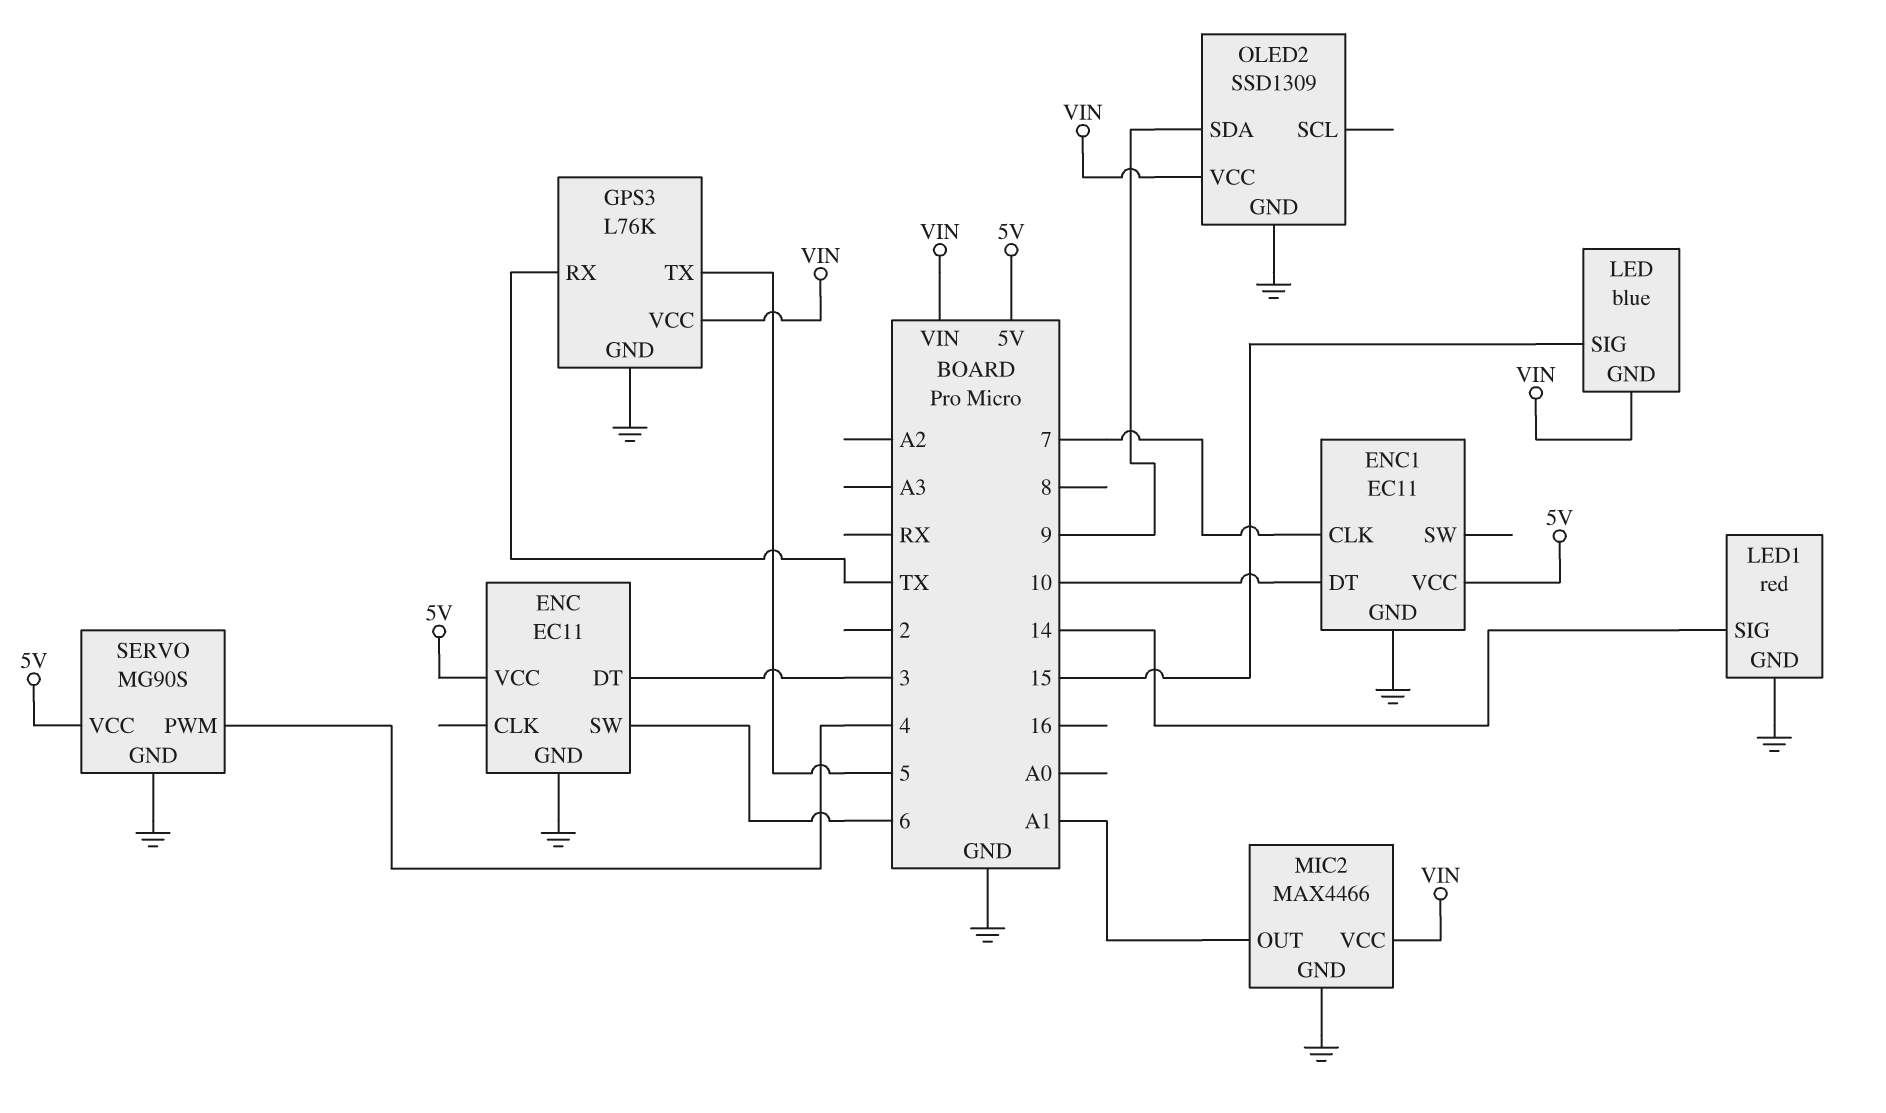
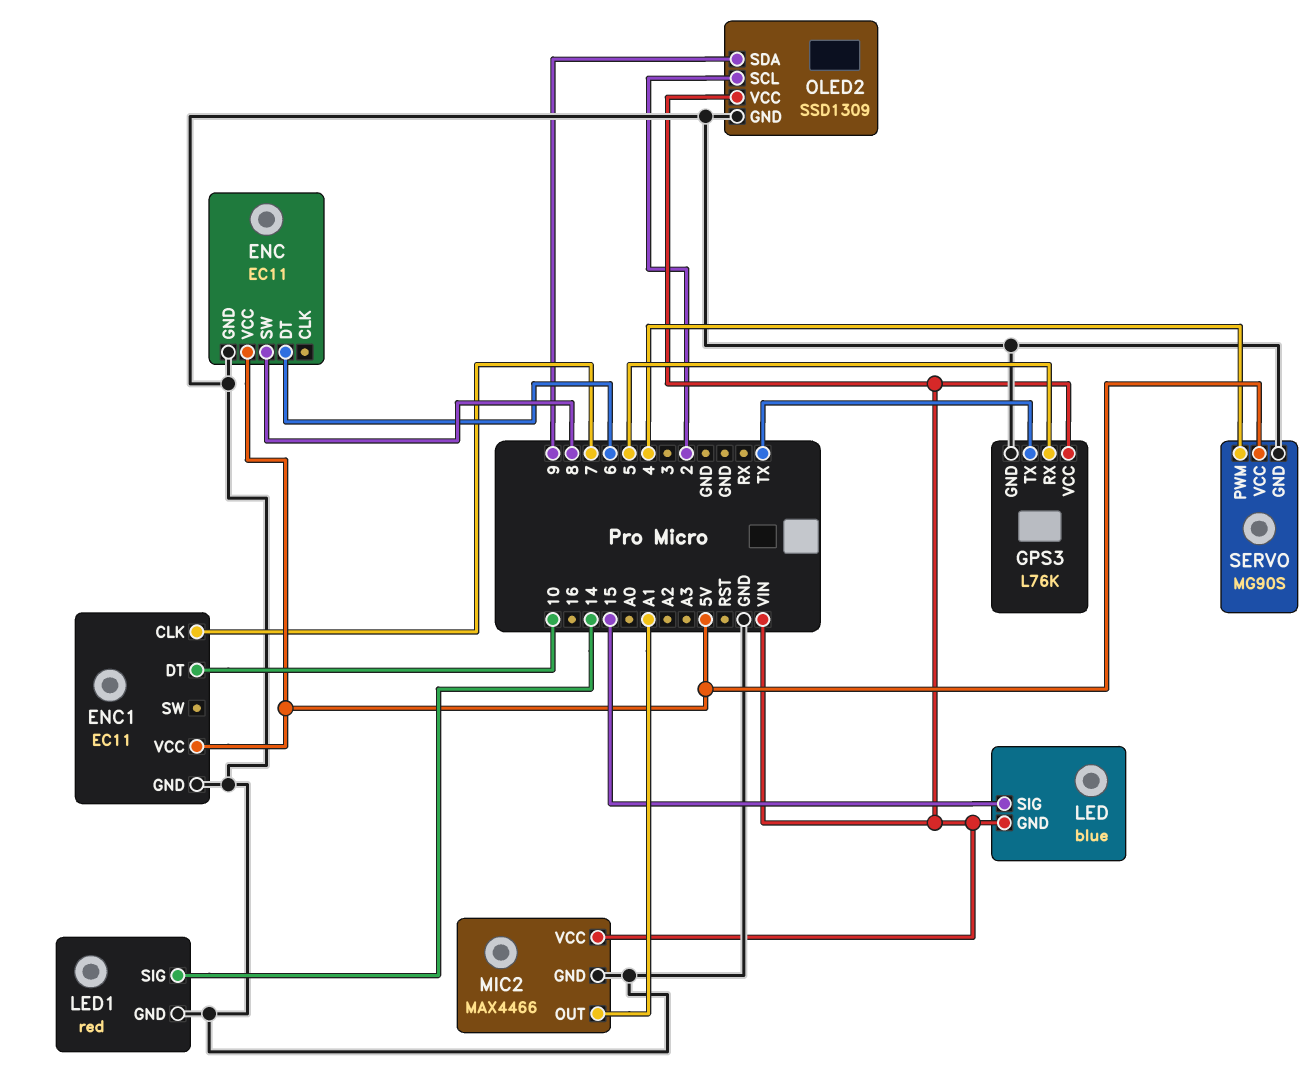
ENC pin DT: 3 -> 6
ENC pin SW: 6 -> 8
GPS3 pin RX: TX -> 5
GPS3 pin TX: 5 -> TX
OLED2 pin SCL: none -> 2

